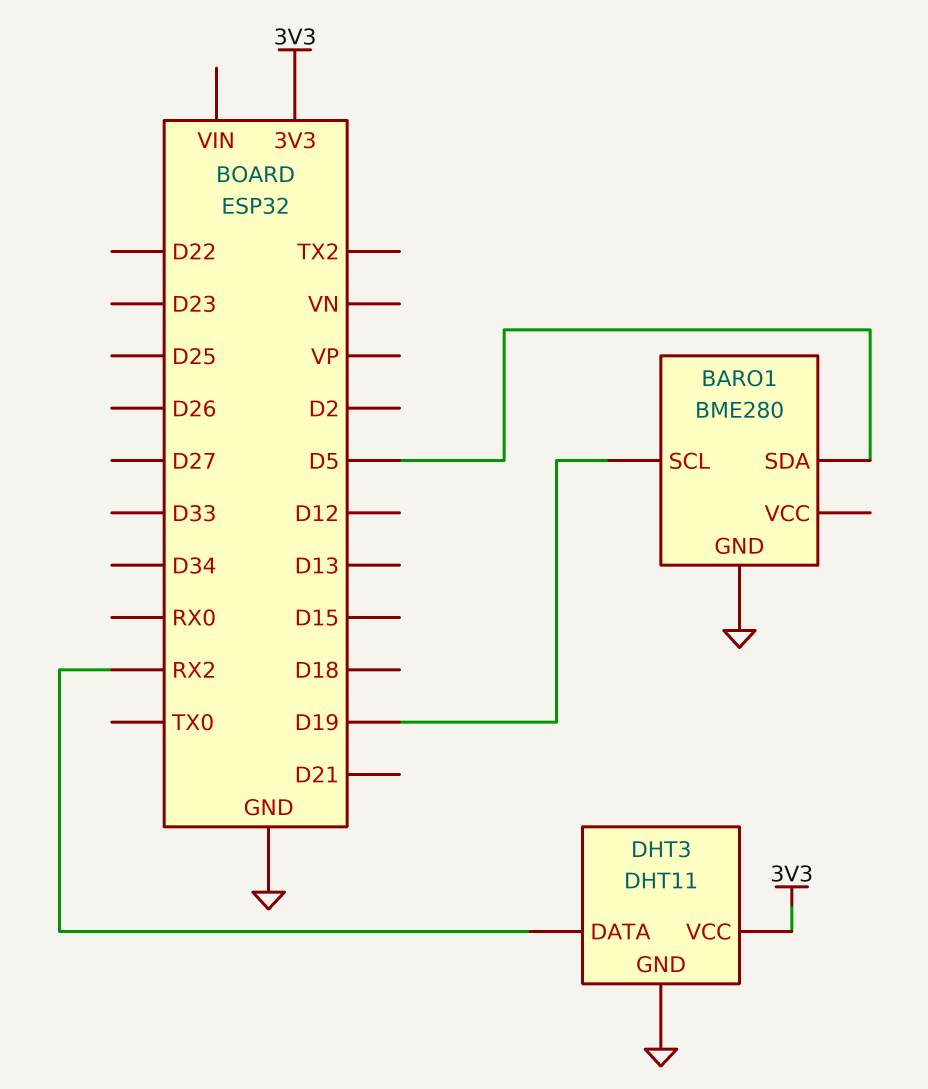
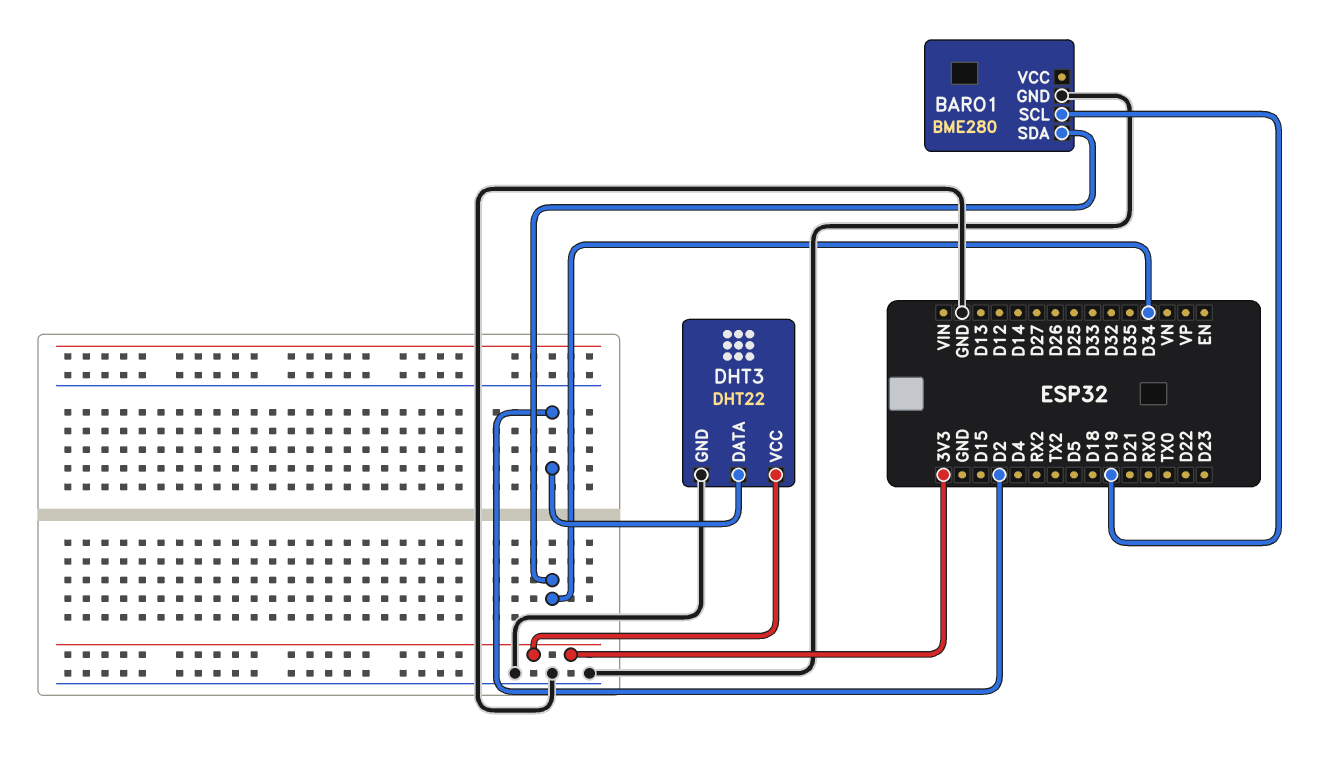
BARO1 pin SDA: D5 -> D34
DHT3: DHT11 -> DHT22
DHT3 pin DATA: RX2 -> D2

